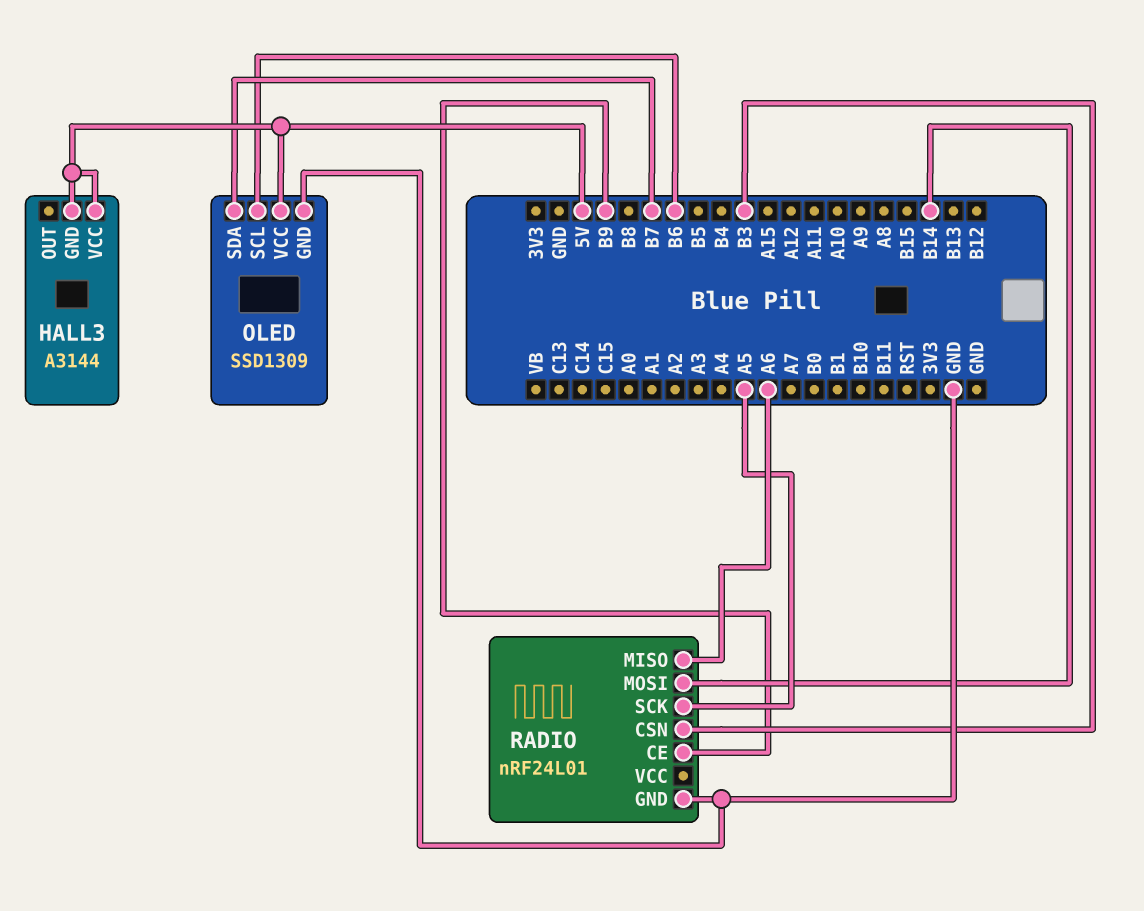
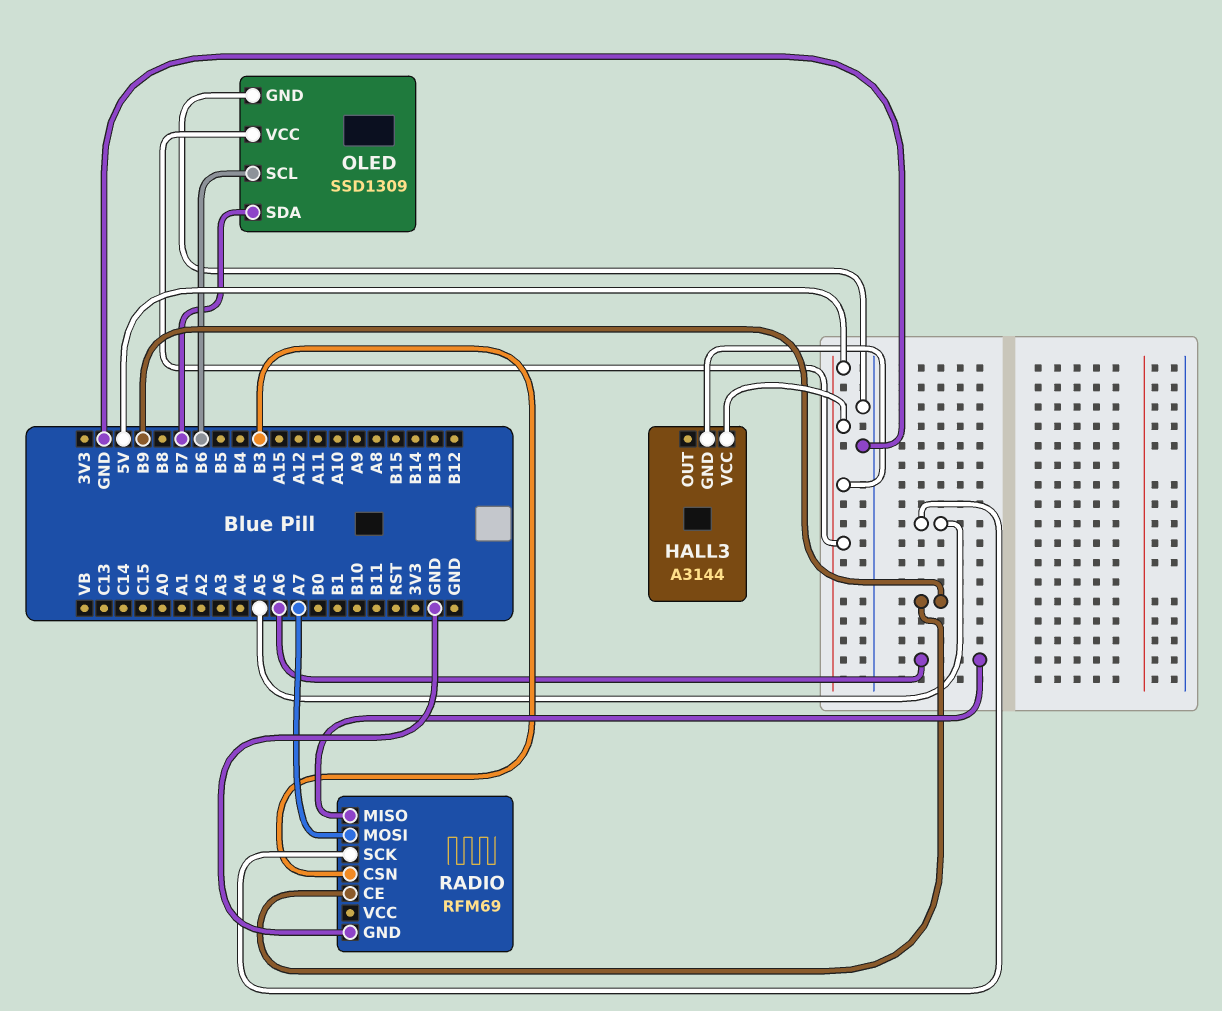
RADIO: nRF24L01 -> RFM69
RADIO pin MOSI: B14 -> A7

